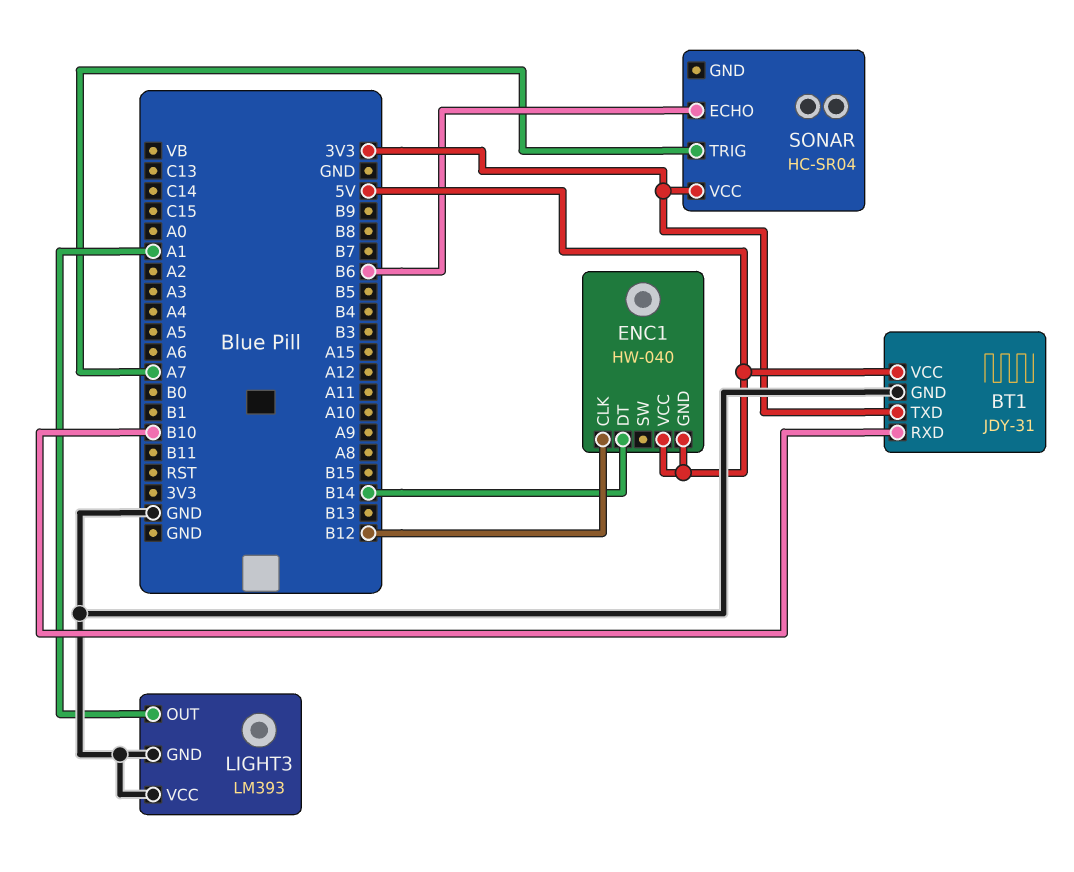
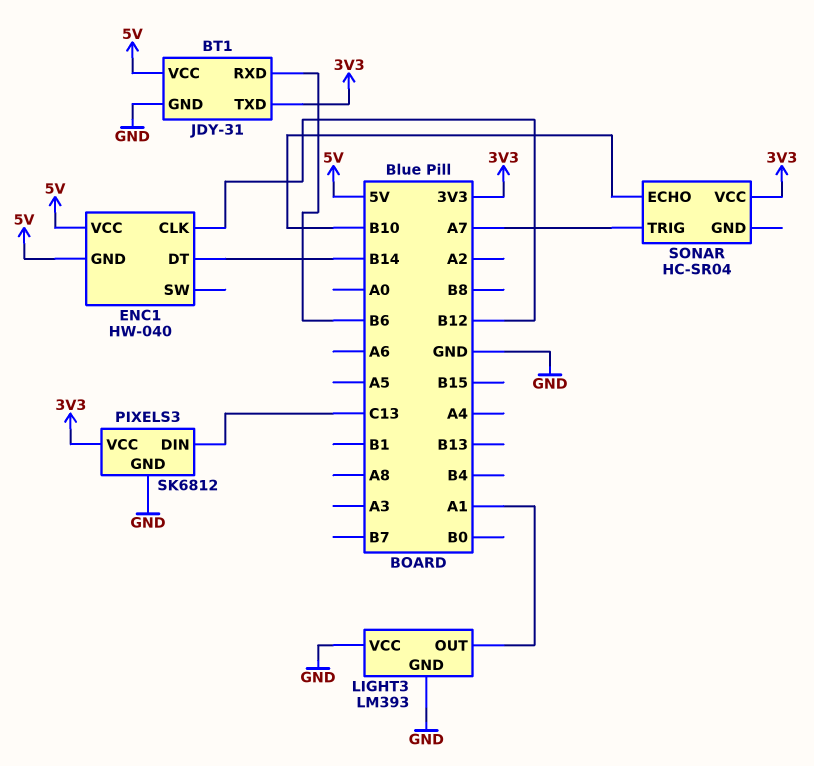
BT1 pin RXD: B10 -> B6
PIXELS3: none -> SK6812
PIXELS3 pin DIN: none -> C13
PIXELS3 pin GND: none -> GND
PIXELS3 pin VCC: none -> 3V3
SONAR pin ECHO: B6 -> B10

